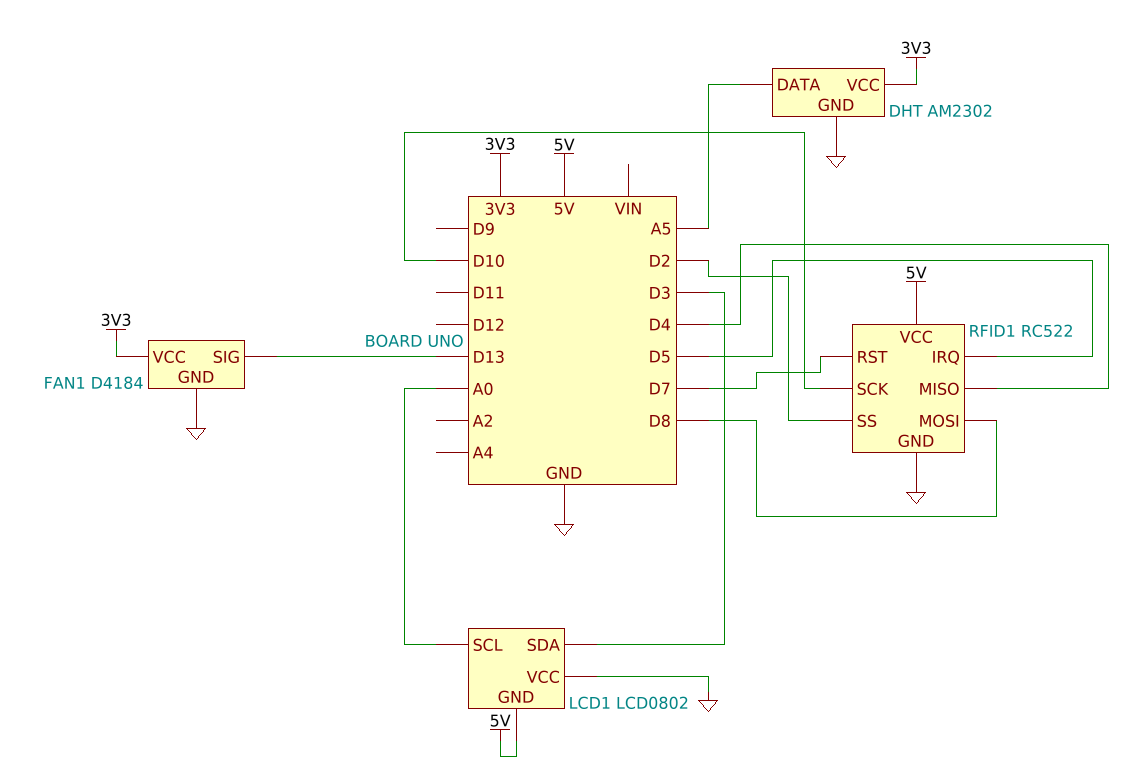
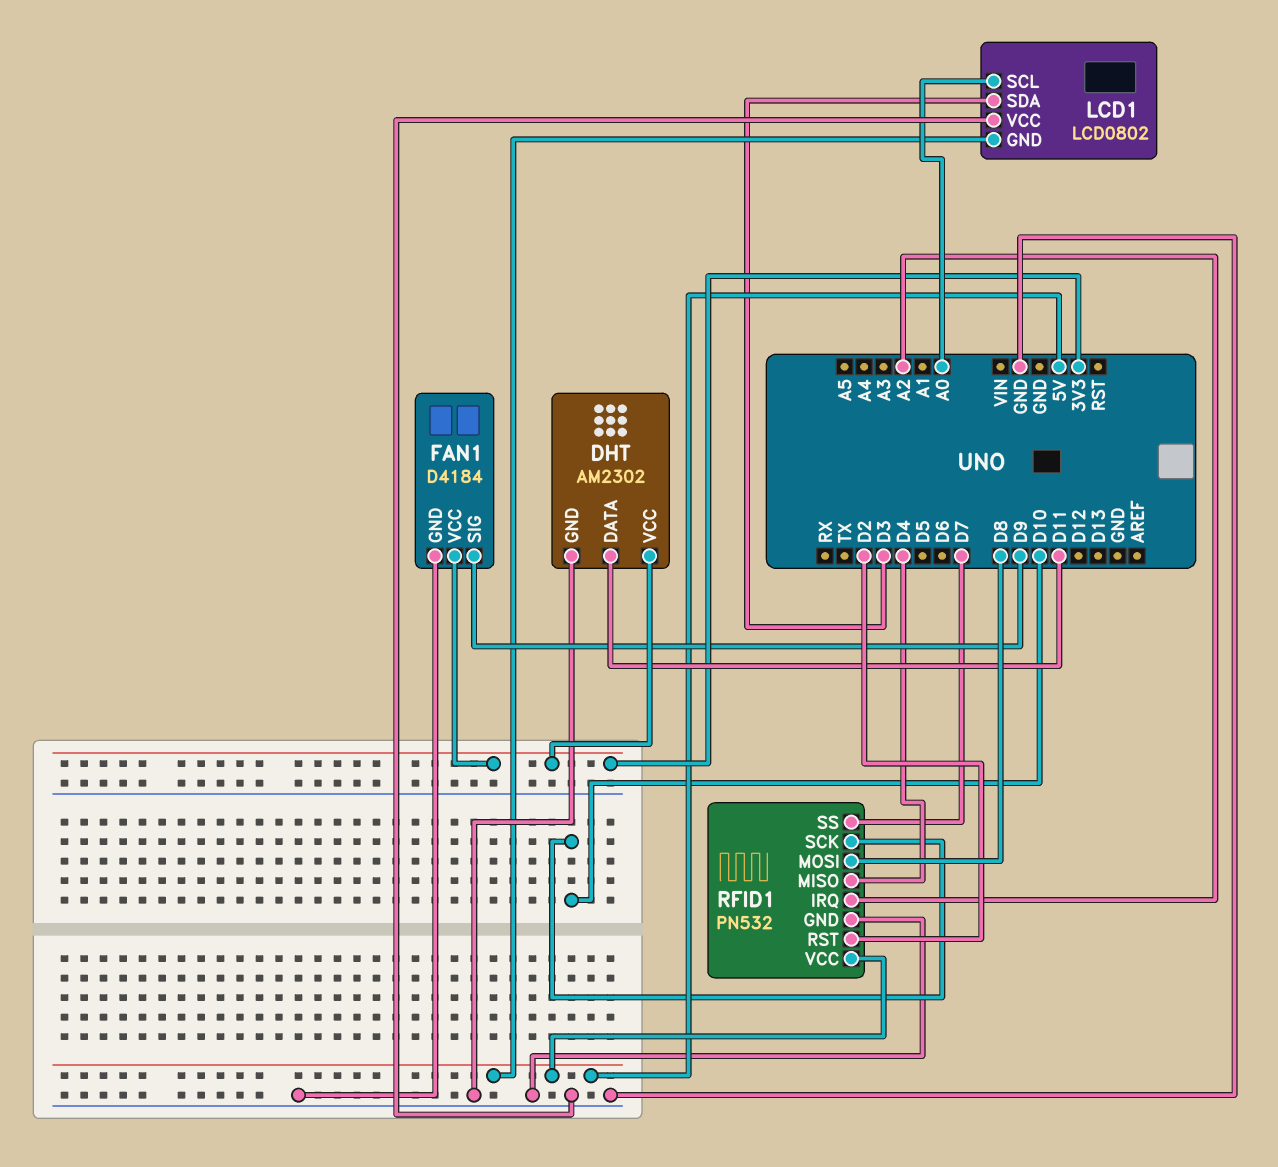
DHT pin DATA: A5 -> D11
FAN1 pin SIG: D13 -> D9
RFID1: RC522 -> PN532
RFID1 pin IRQ: D5 -> A2
RFID1 pin RST: D7 -> D2
RFID1 pin SS: D2 -> D7

